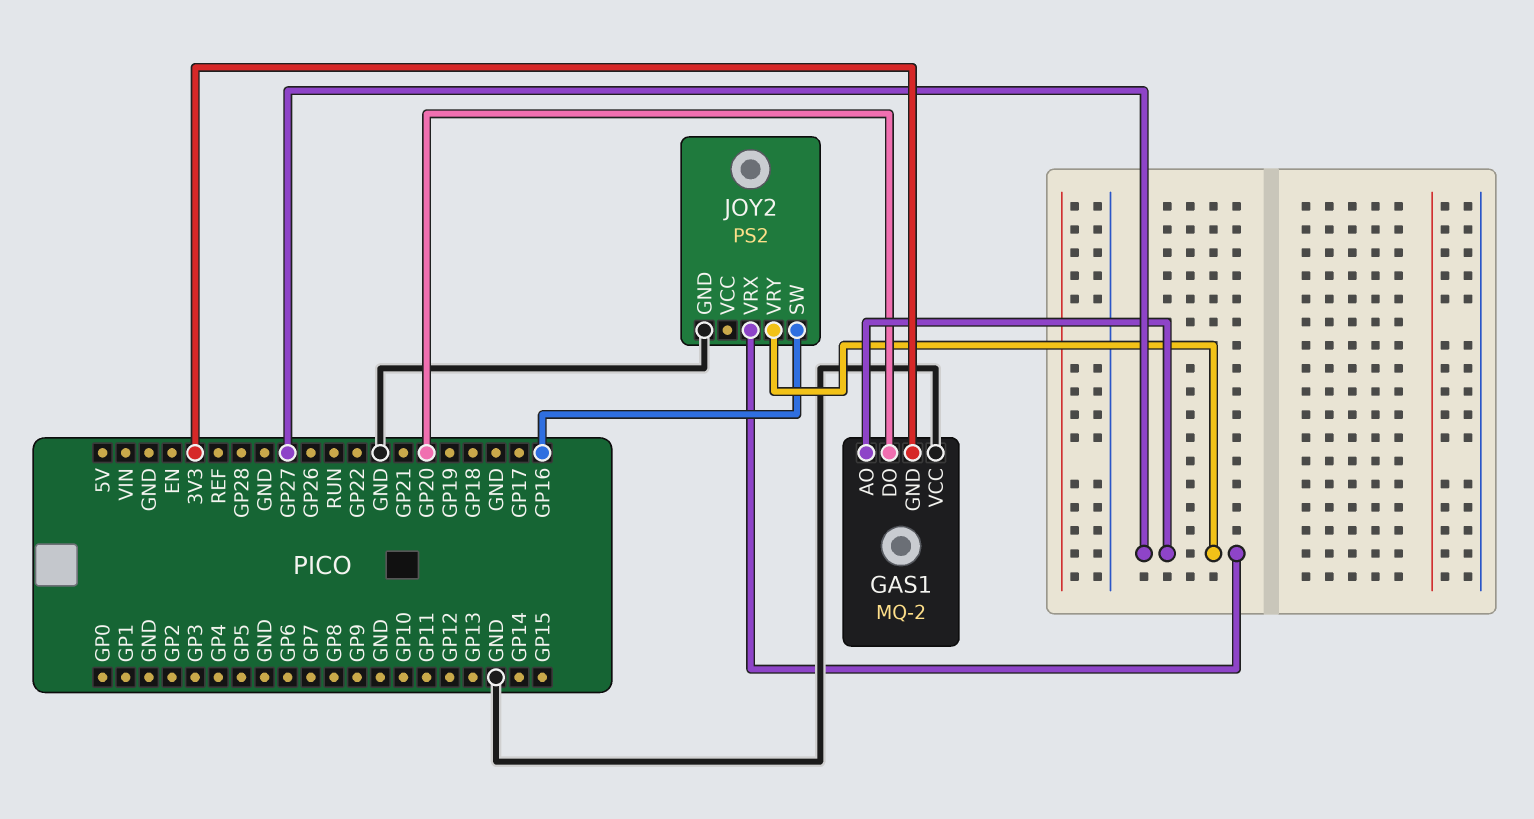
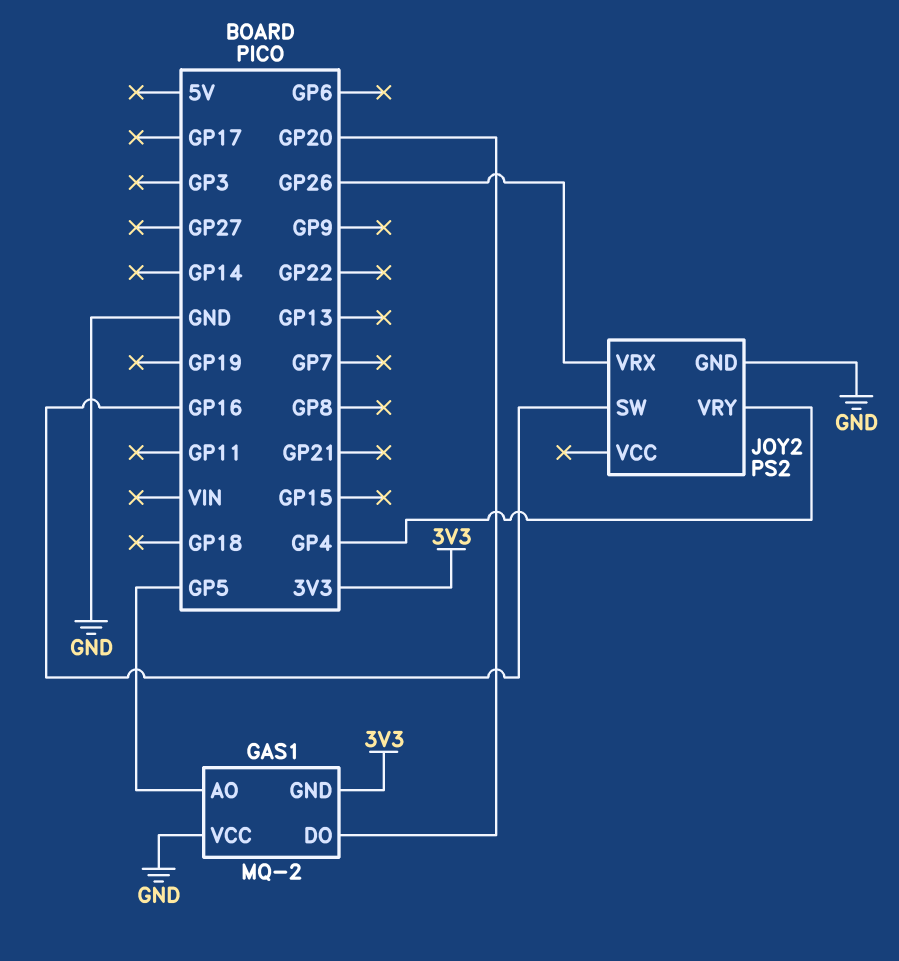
GAS1 pin AO: GP27 -> GP5
JOY2 pin VRX: GP27 -> GP26
JOY2 pin VRY: GP27 -> GP4

